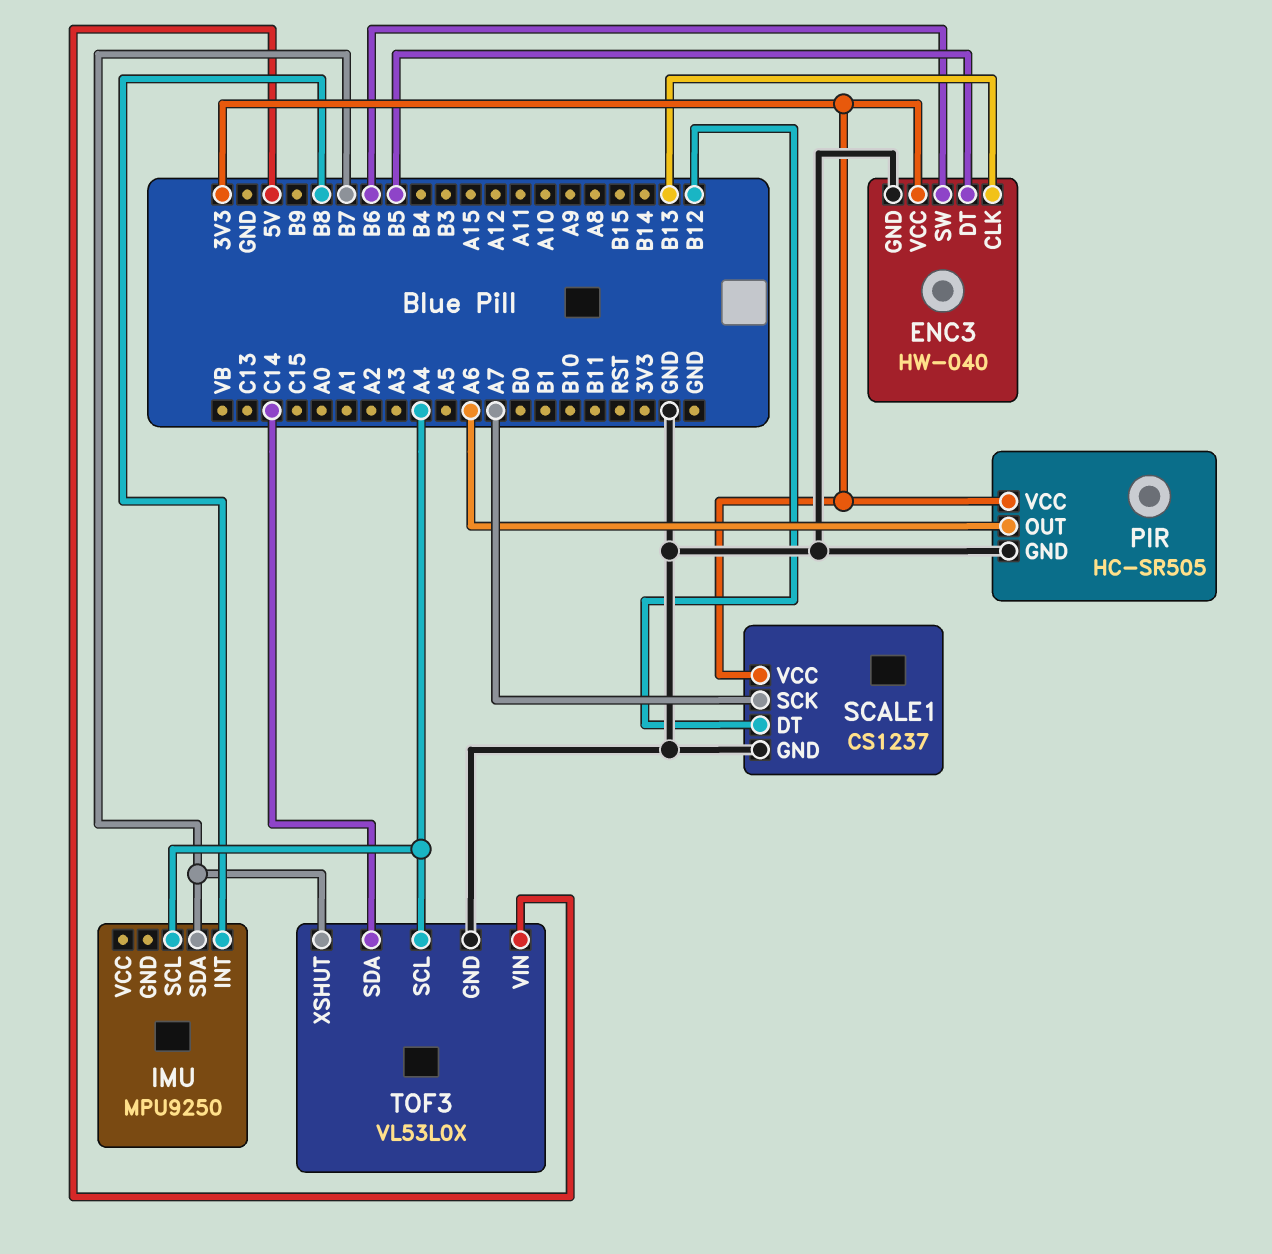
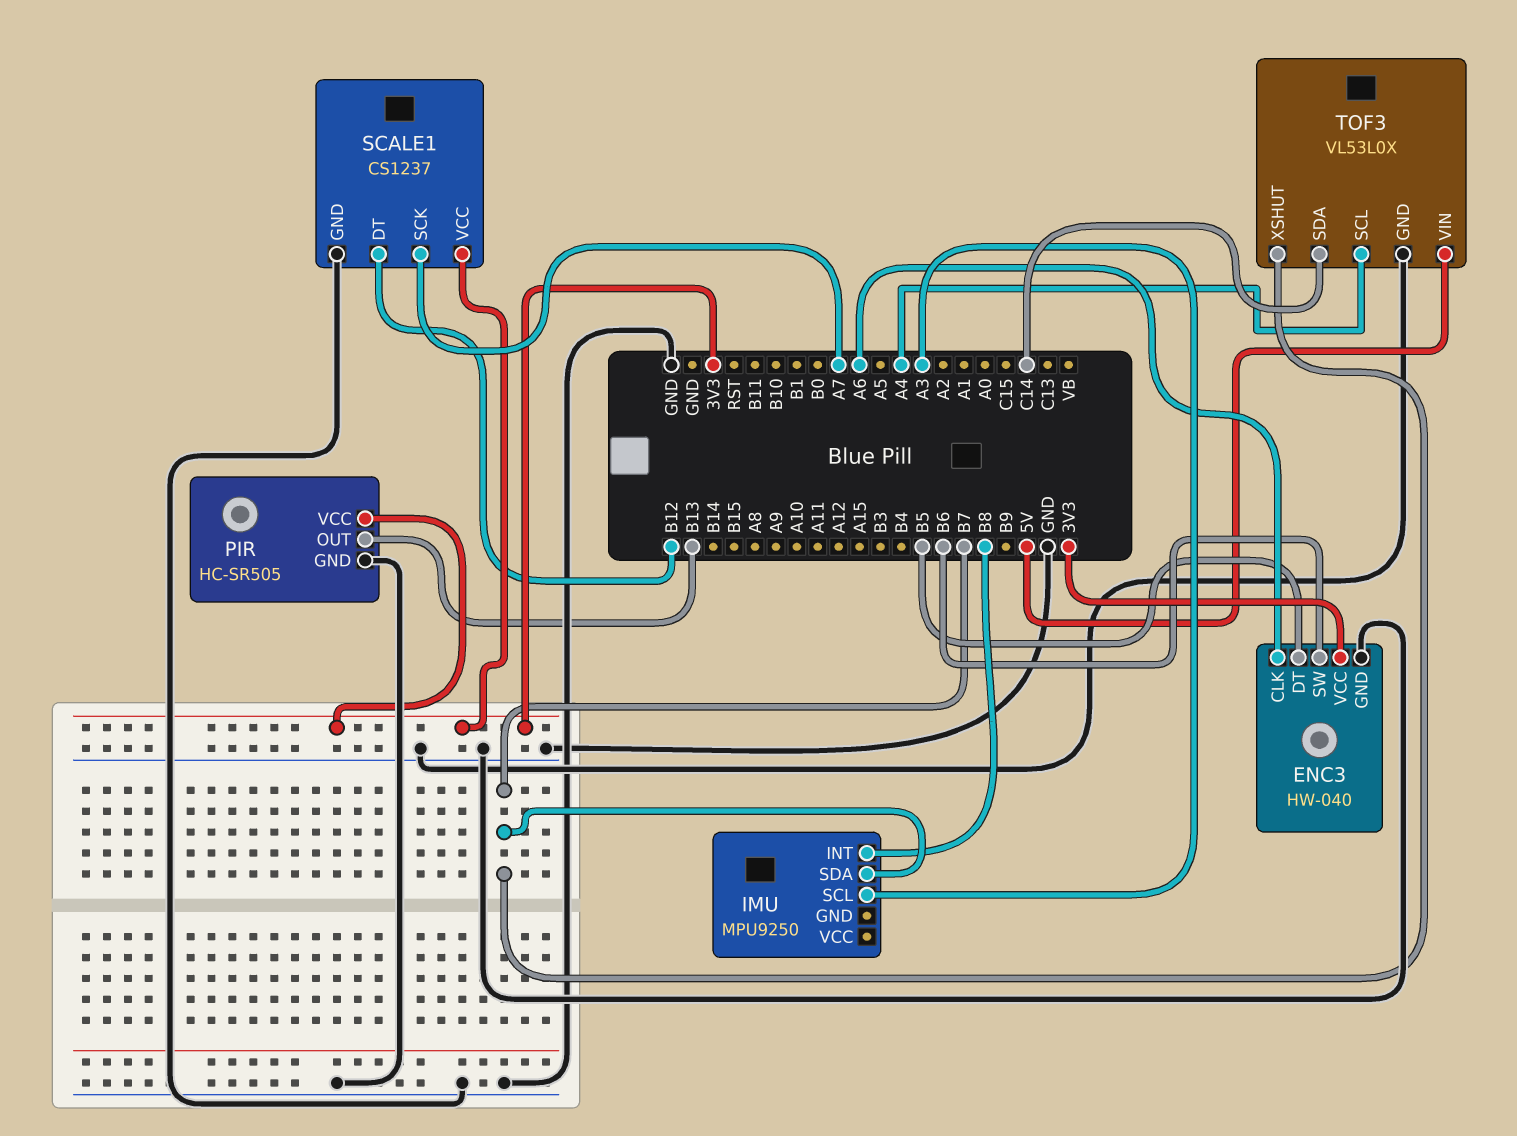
ENC3 pin CLK: B13 -> A6
IMU pin SCL: A4 -> A3
PIR pin OUT: A6 -> B13

